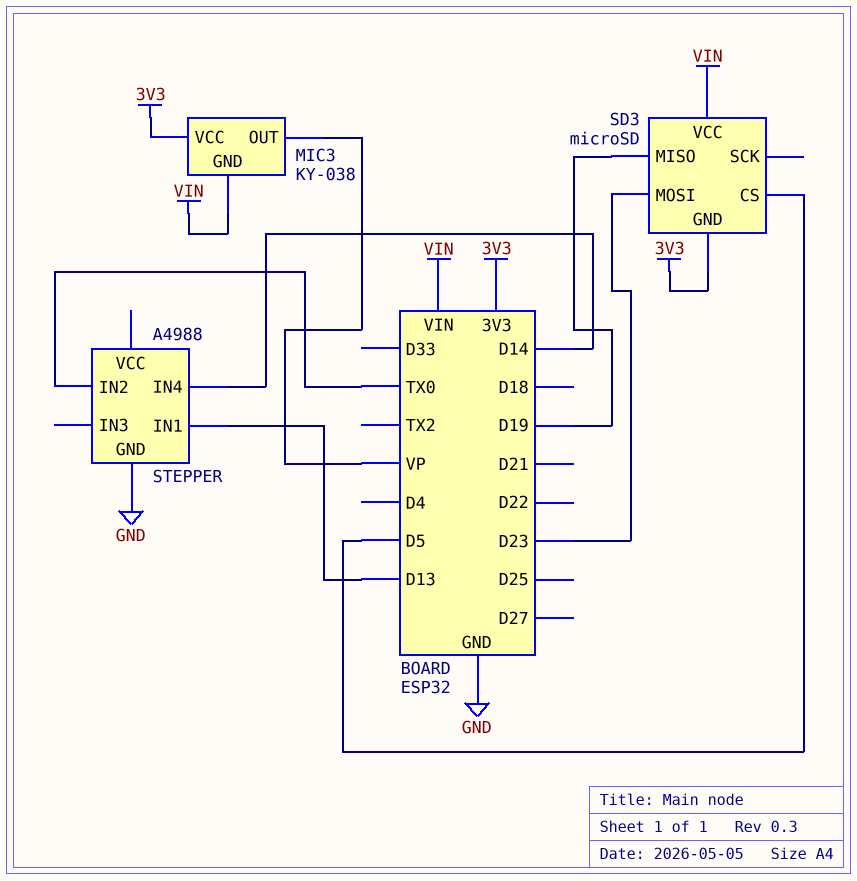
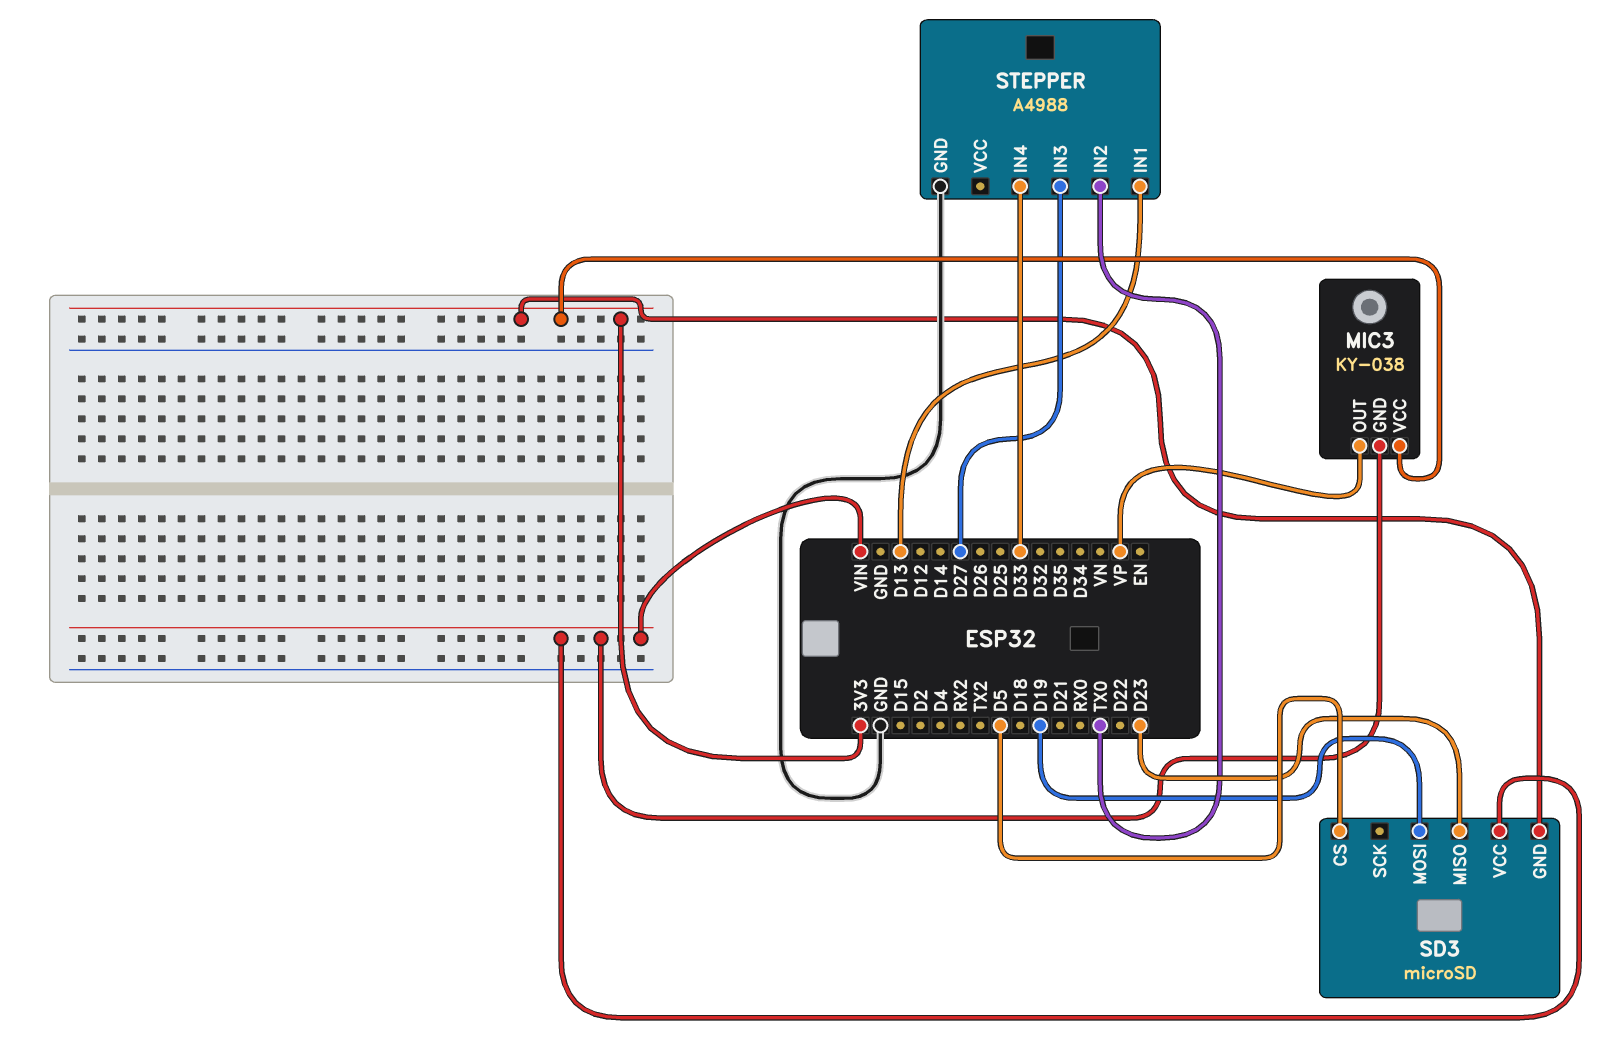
SD3 pin MISO: D19 -> D23
SD3 pin MOSI: D23 -> D19
STEPPER pin IN3: none -> D27
STEPPER pin IN4: D14 -> D33

